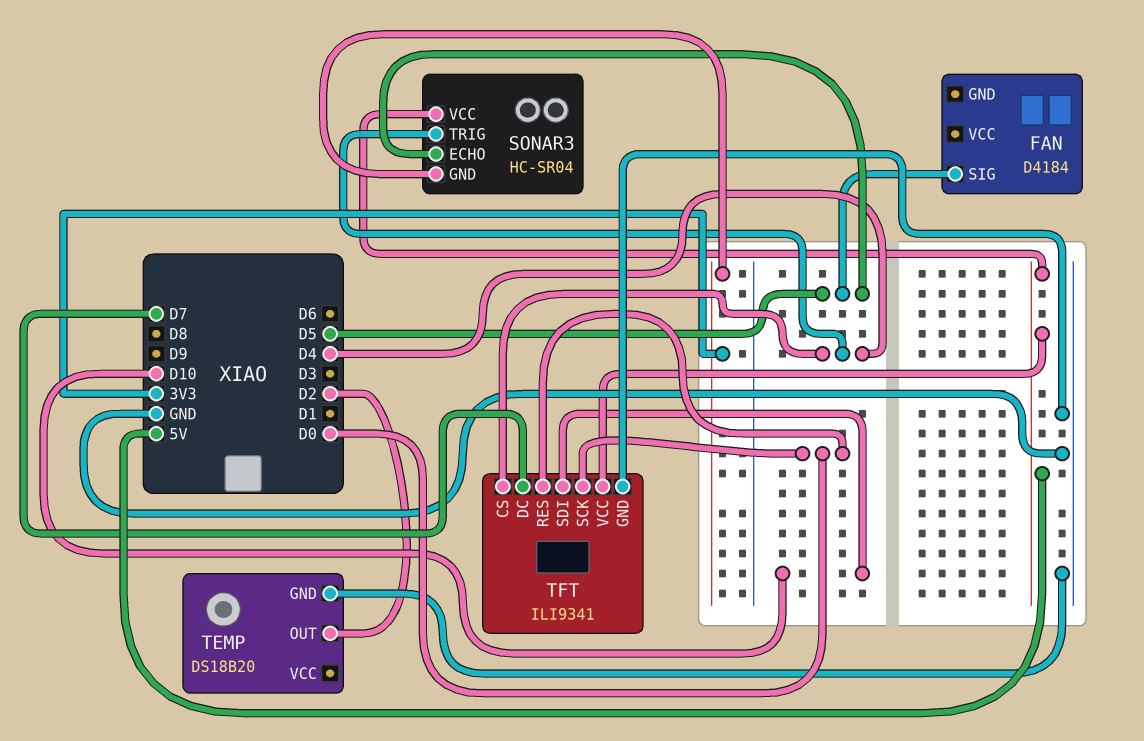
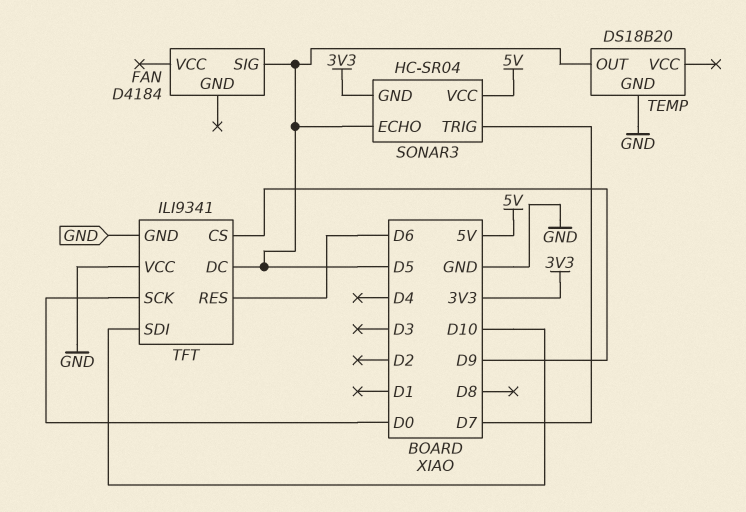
SONAR3 pin TRIG: D4 -> D7
TEMP pin OUT: D2 -> D5
TFT pin CS: D4 -> D9
TFT pin DC: D7 -> D5
TFT pin RES: D0 -> D6
TFT pin VCC: 5V -> GND

